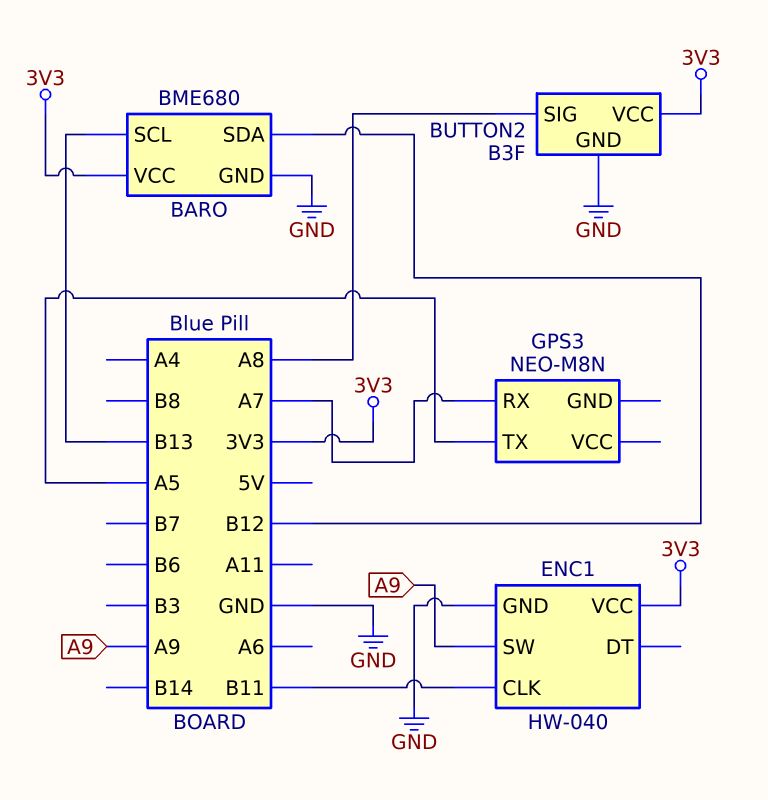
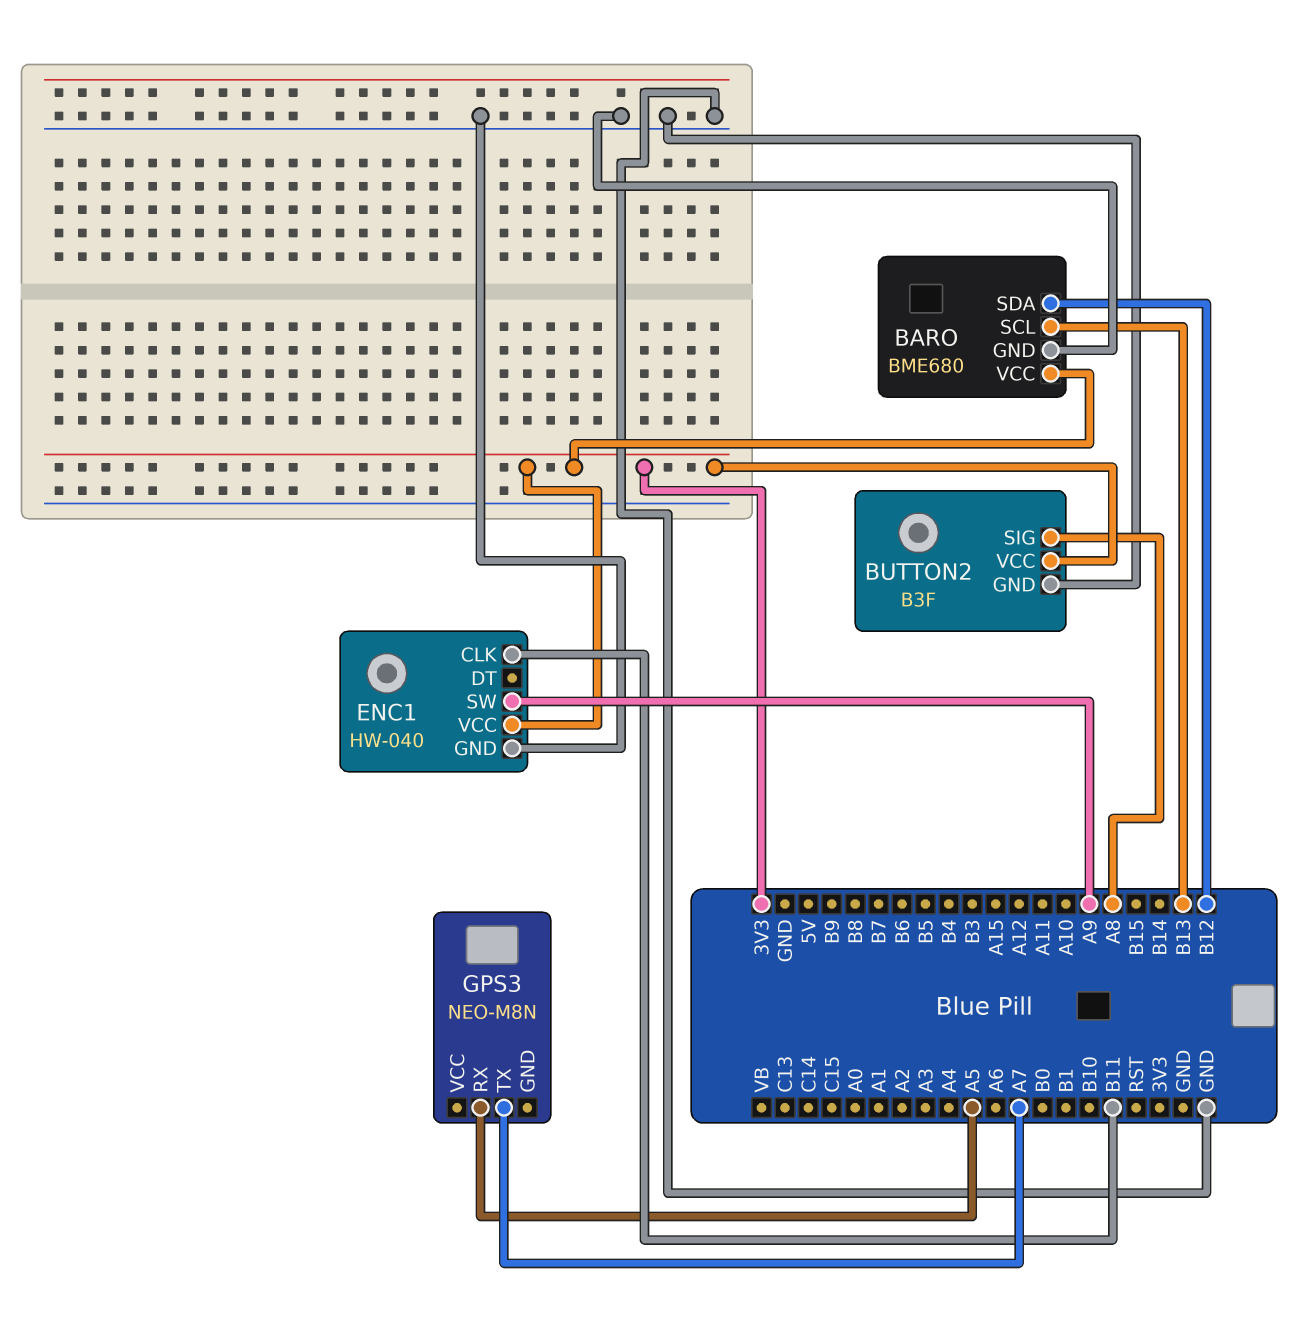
GPS3 pin RX: A7 -> A5
GPS3 pin TX: A5 -> A7

